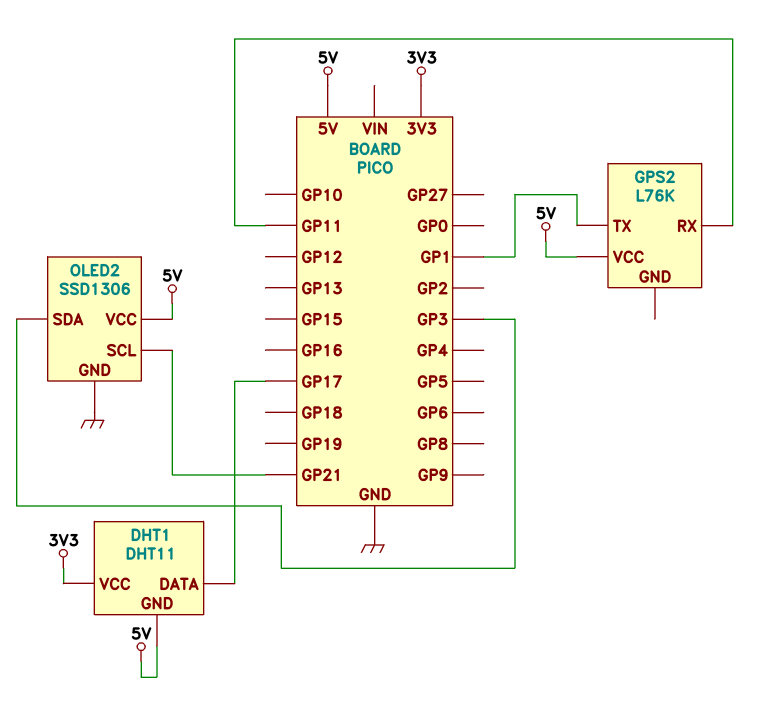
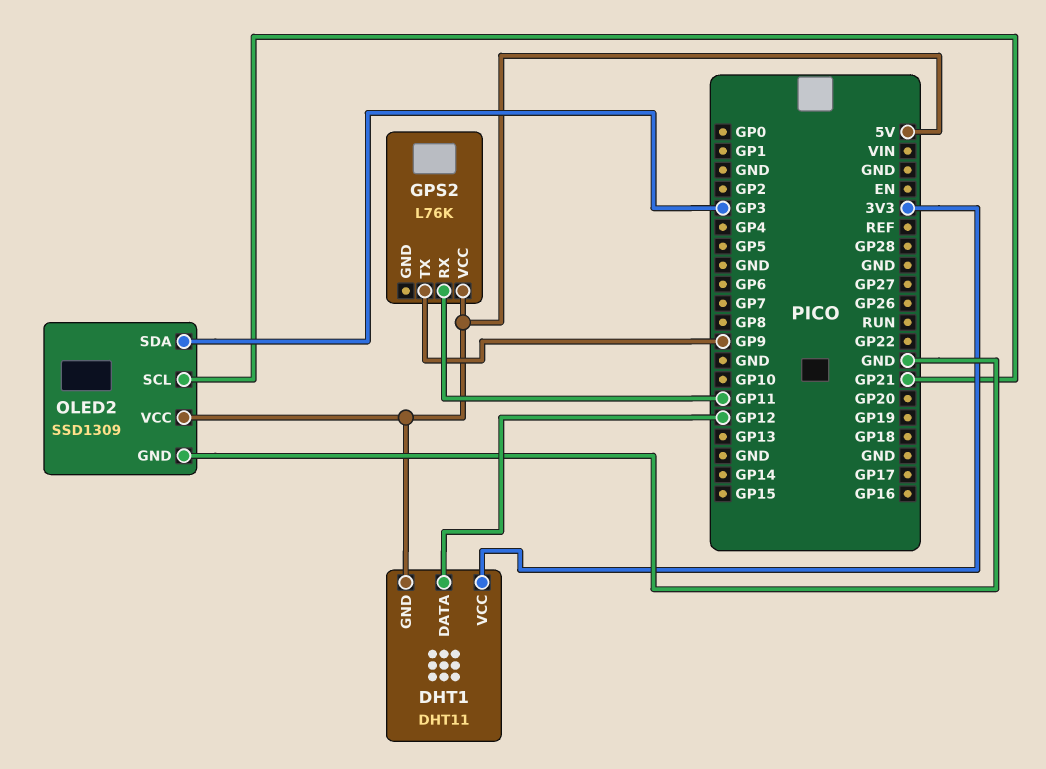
DHT1 pin DATA: GP17 -> GP12
GPS2 pin TX: GP1 -> GP9
OLED2: SSD1306 -> SSD1309

